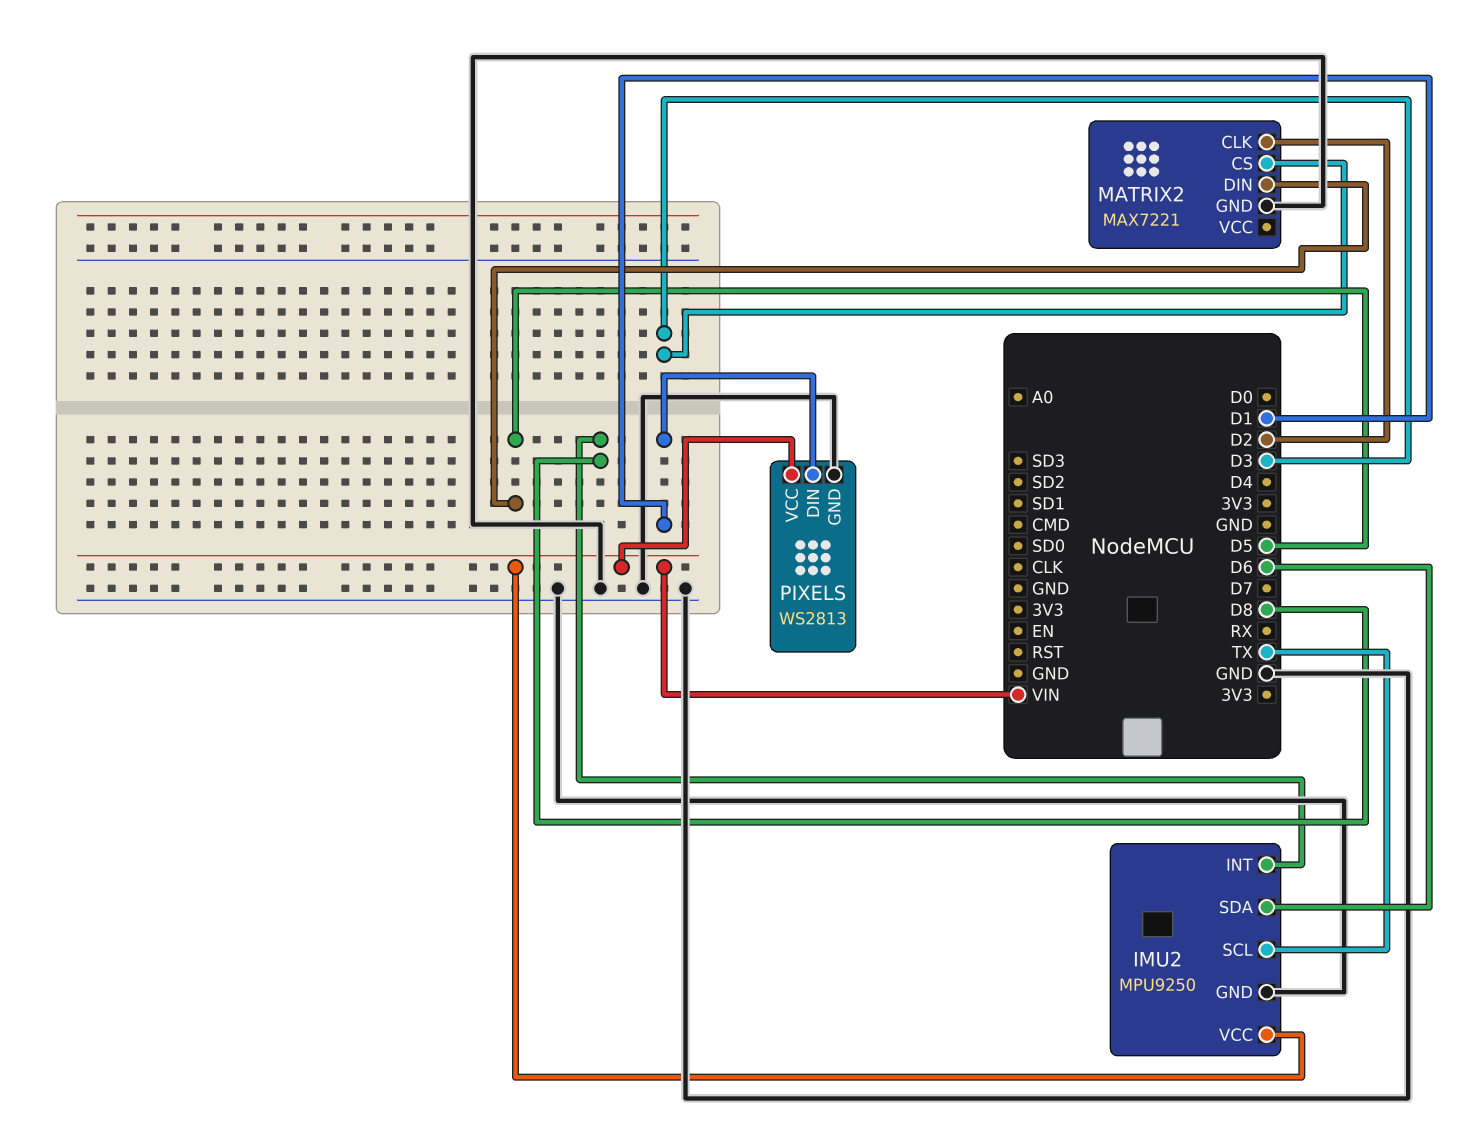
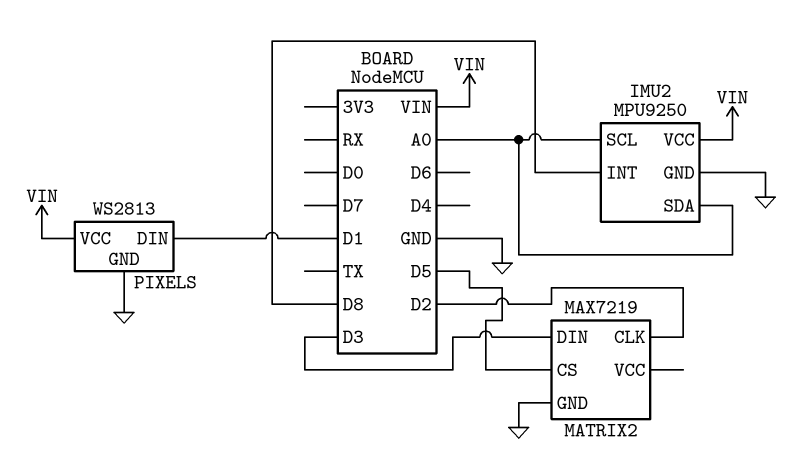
IMU2 pin SCL: TX -> A0
IMU2 pin SDA: D6 -> A0
MATRIX2: MAX7221 -> MAX7219
MATRIX2 pin CS: D3 -> D5
MATRIX2 pin DIN: D5 -> D3

